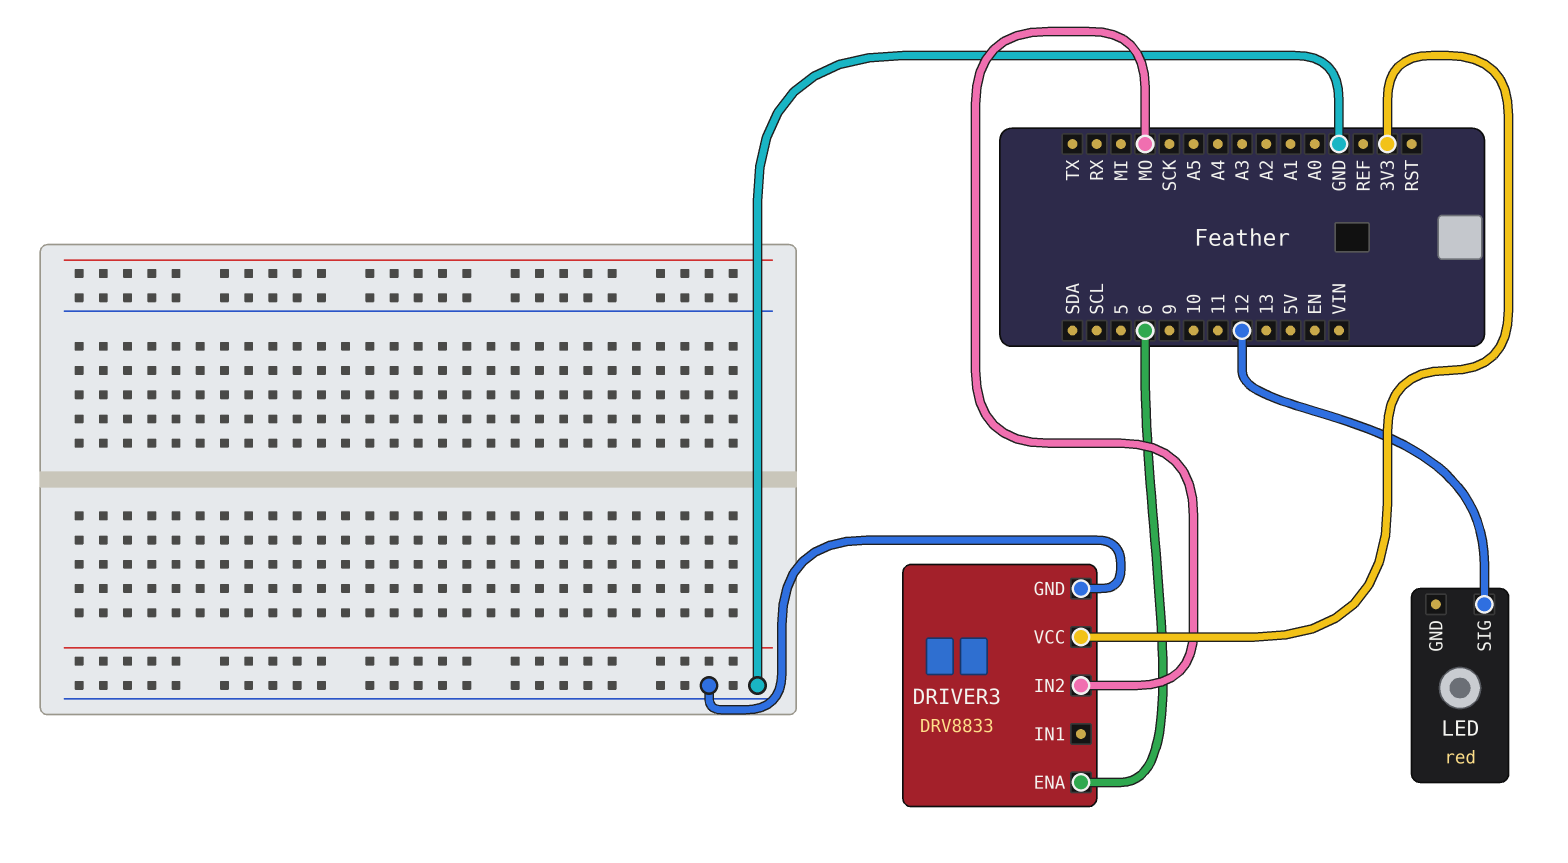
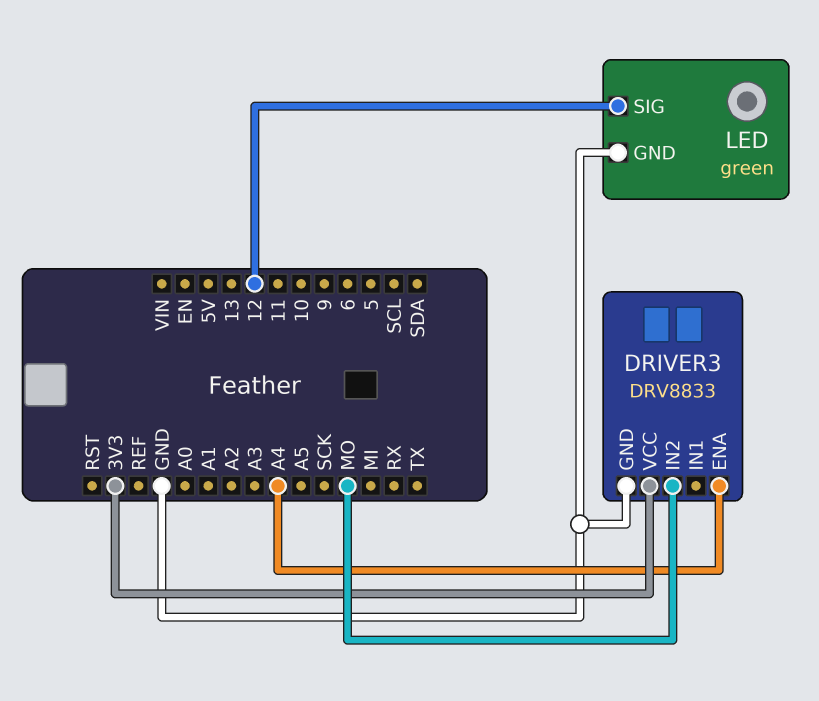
DRIVER3 pin ENA: 6 -> A4
LED: red -> green
LED pin GND: none -> GND

